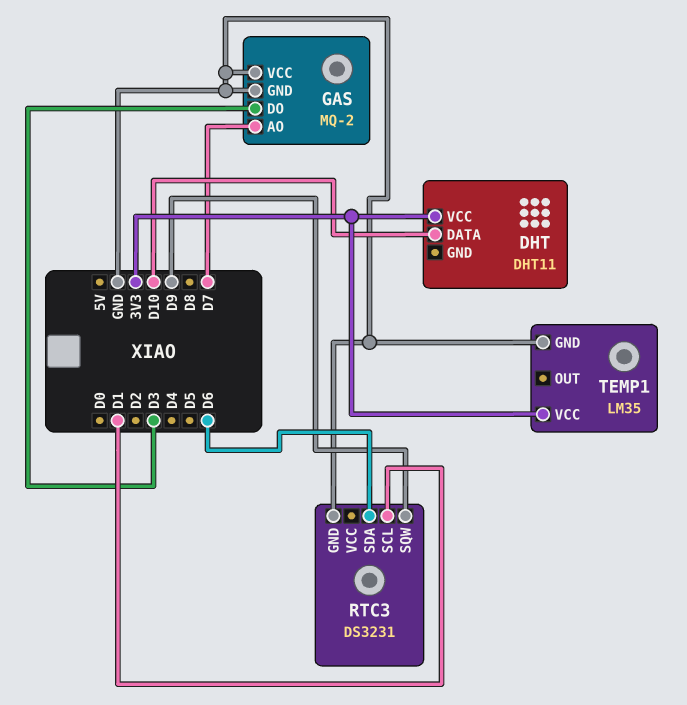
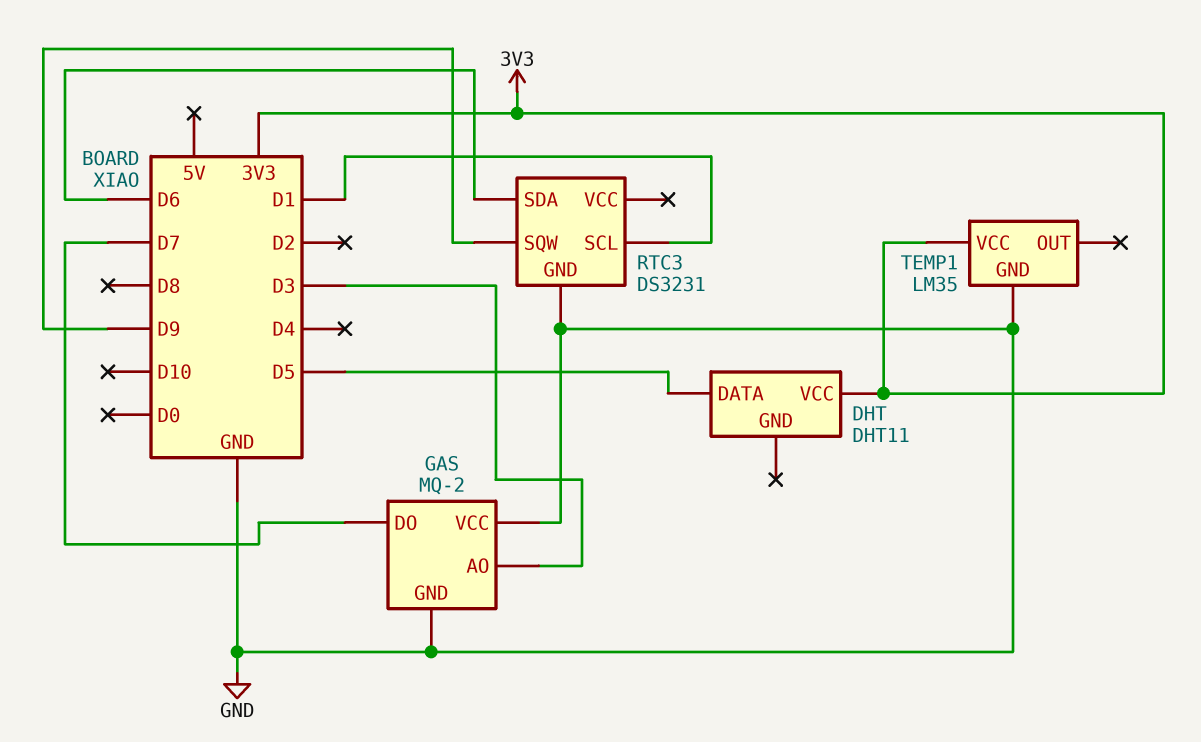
DHT pin DATA: D10 -> D5
GAS pin AO: D7 -> D3
GAS pin DO: D3 -> D7

